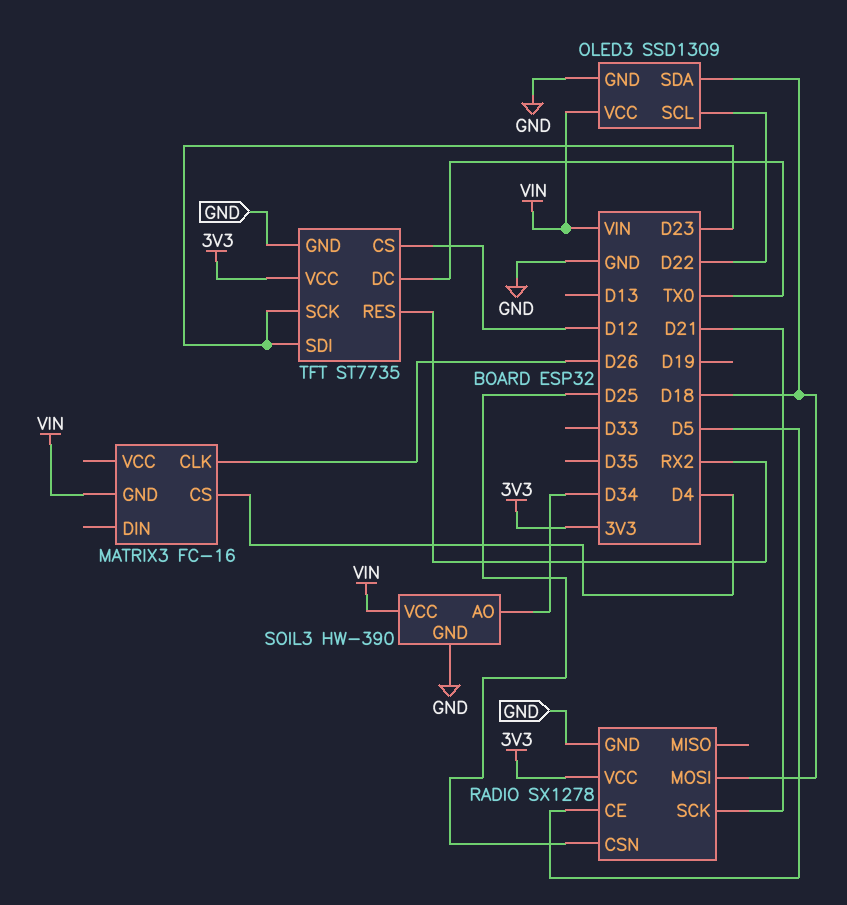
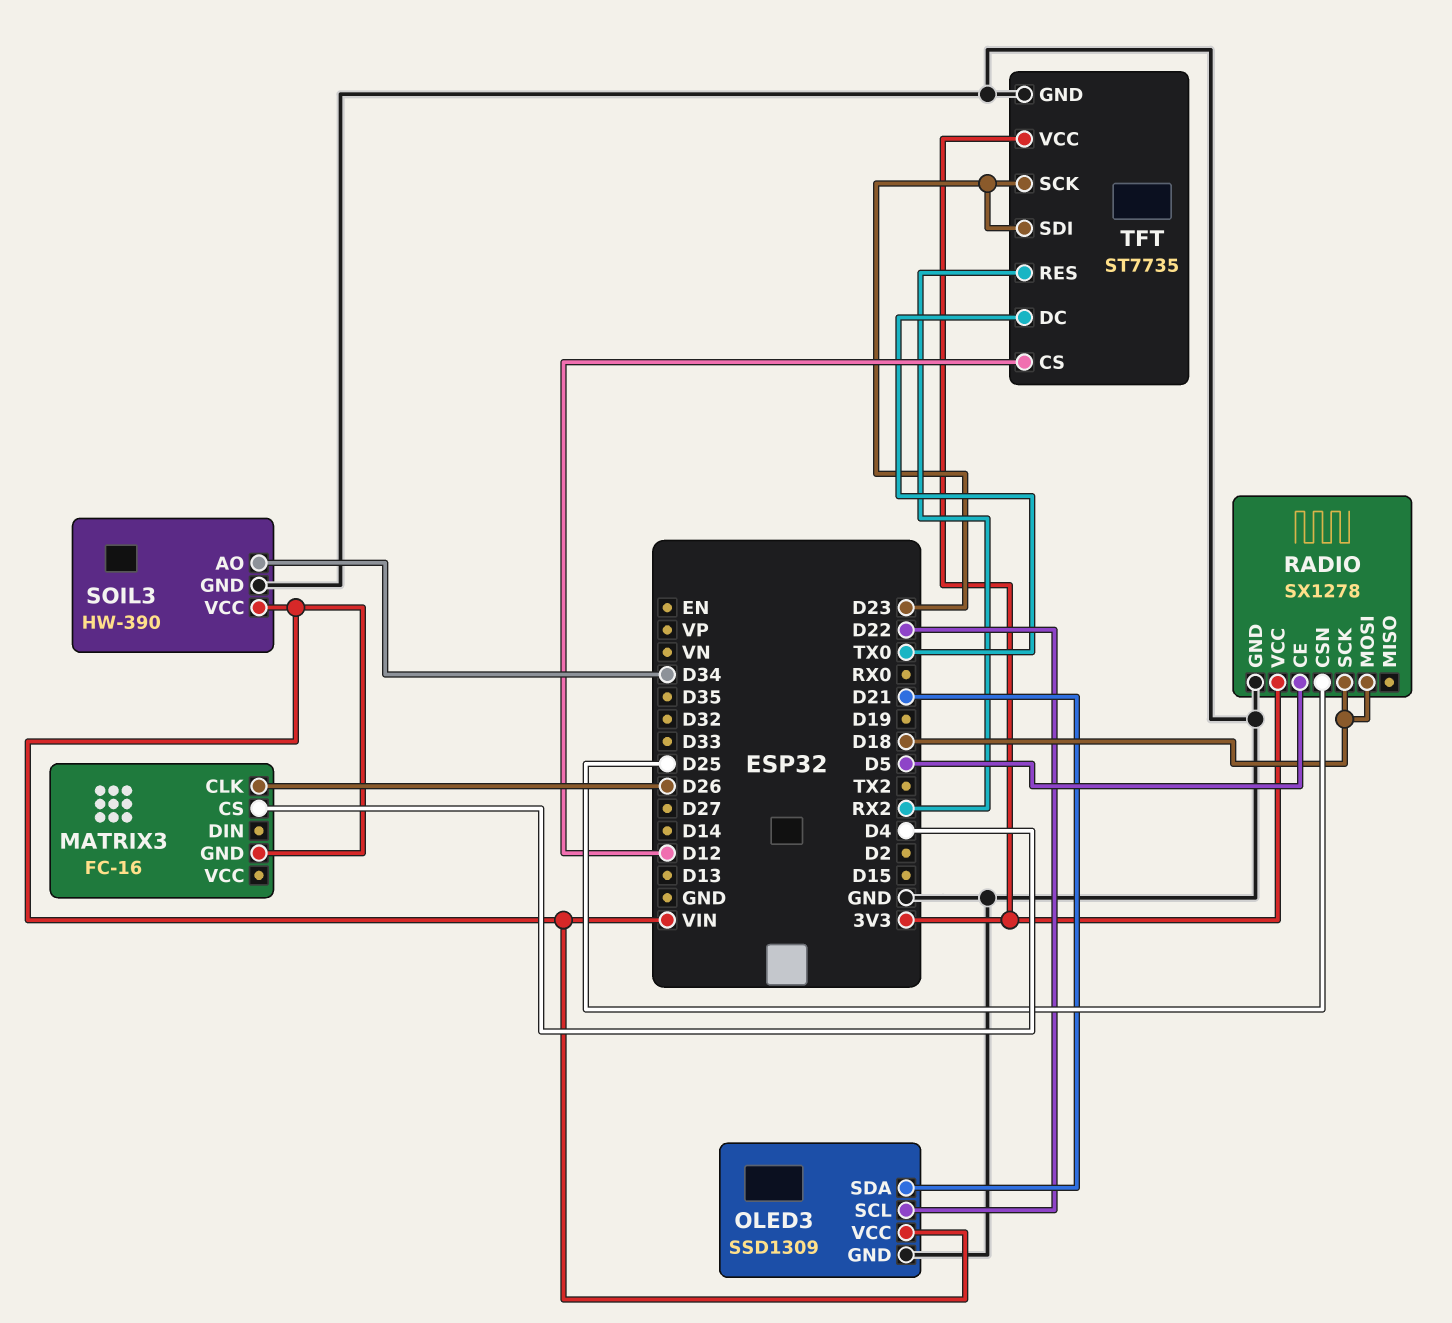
OLED3 pin SDA: D18 -> D21
RADIO pin SCK: D21 -> D18

